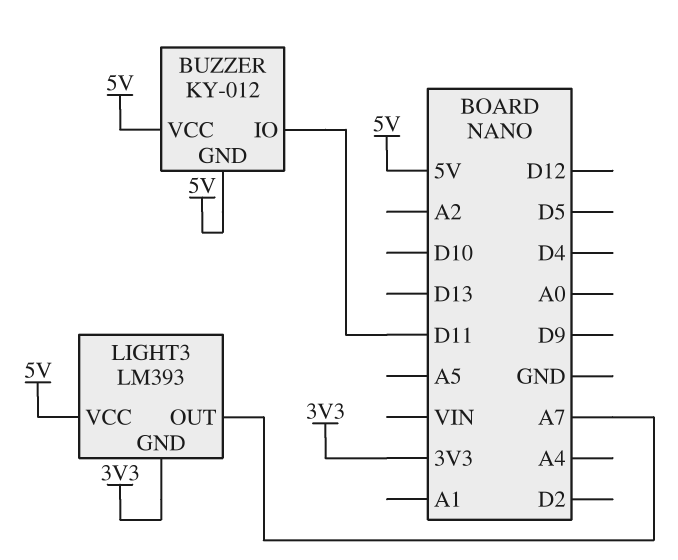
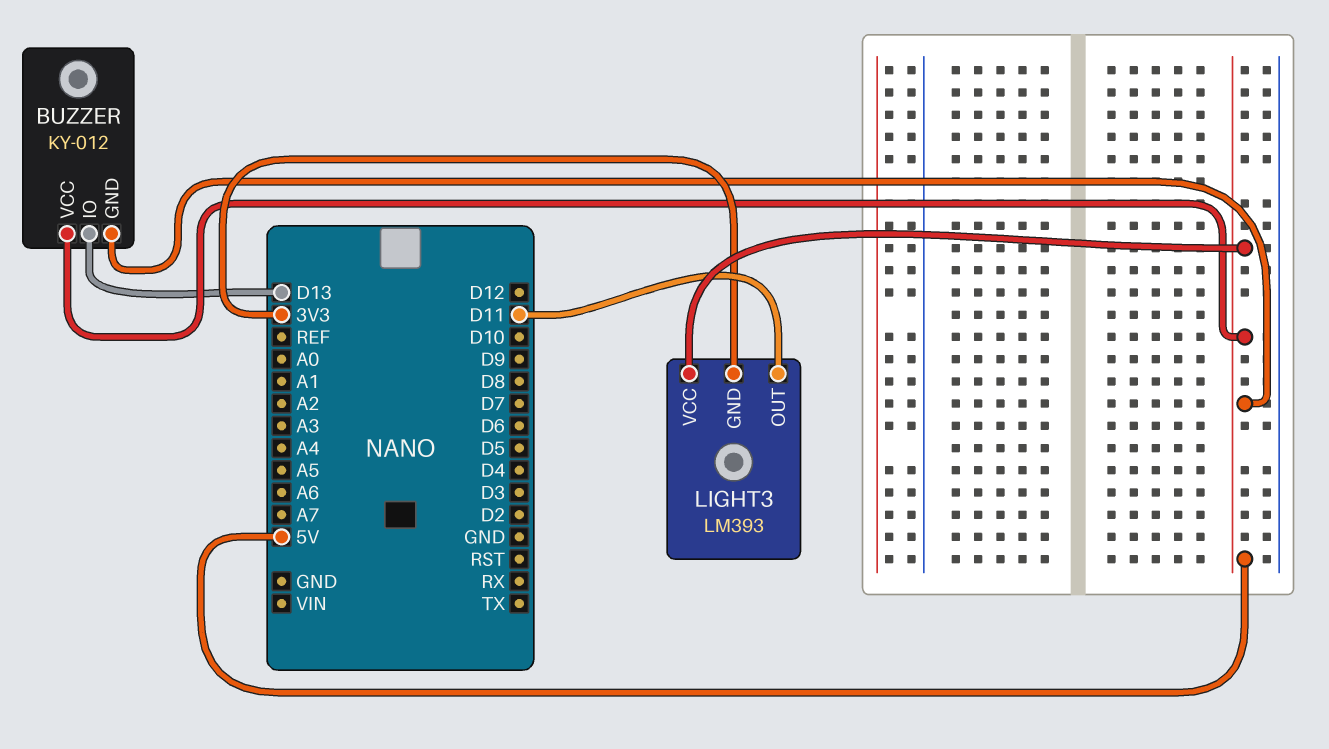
BUZZER pin IO: D11 -> D13
LIGHT3 pin OUT: A7 -> D11

